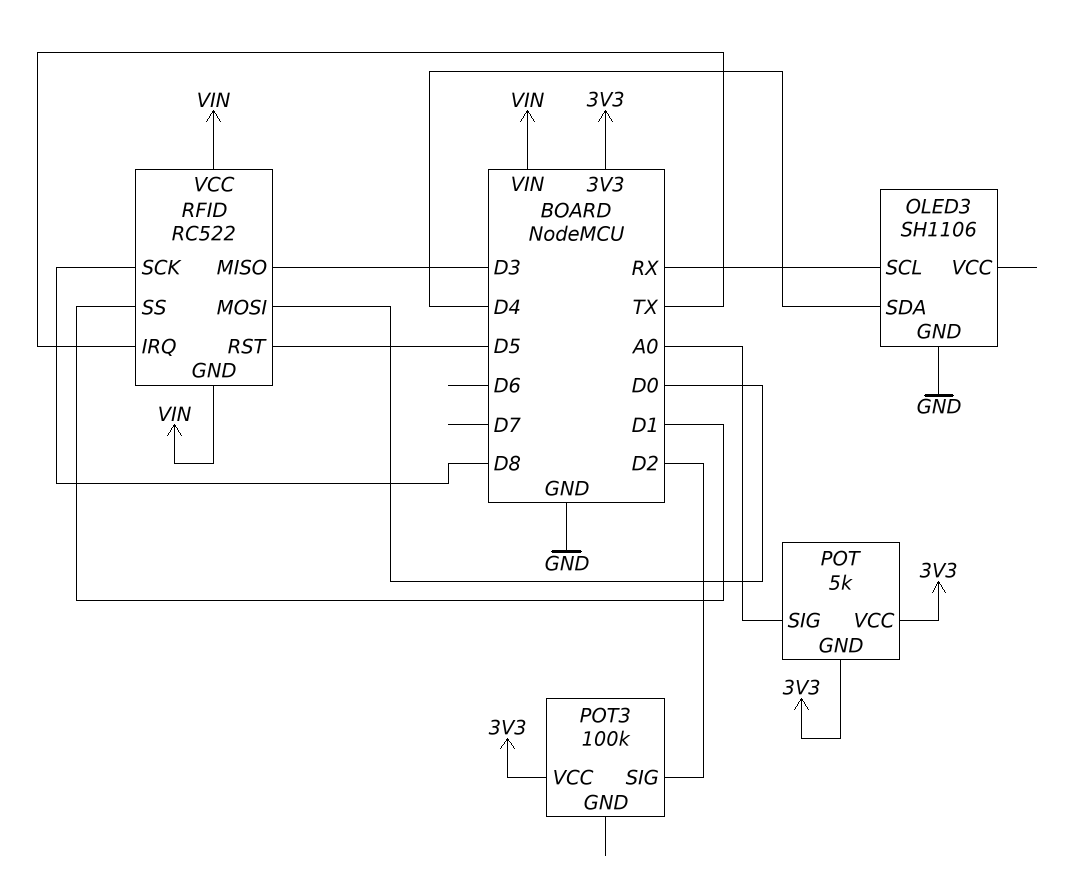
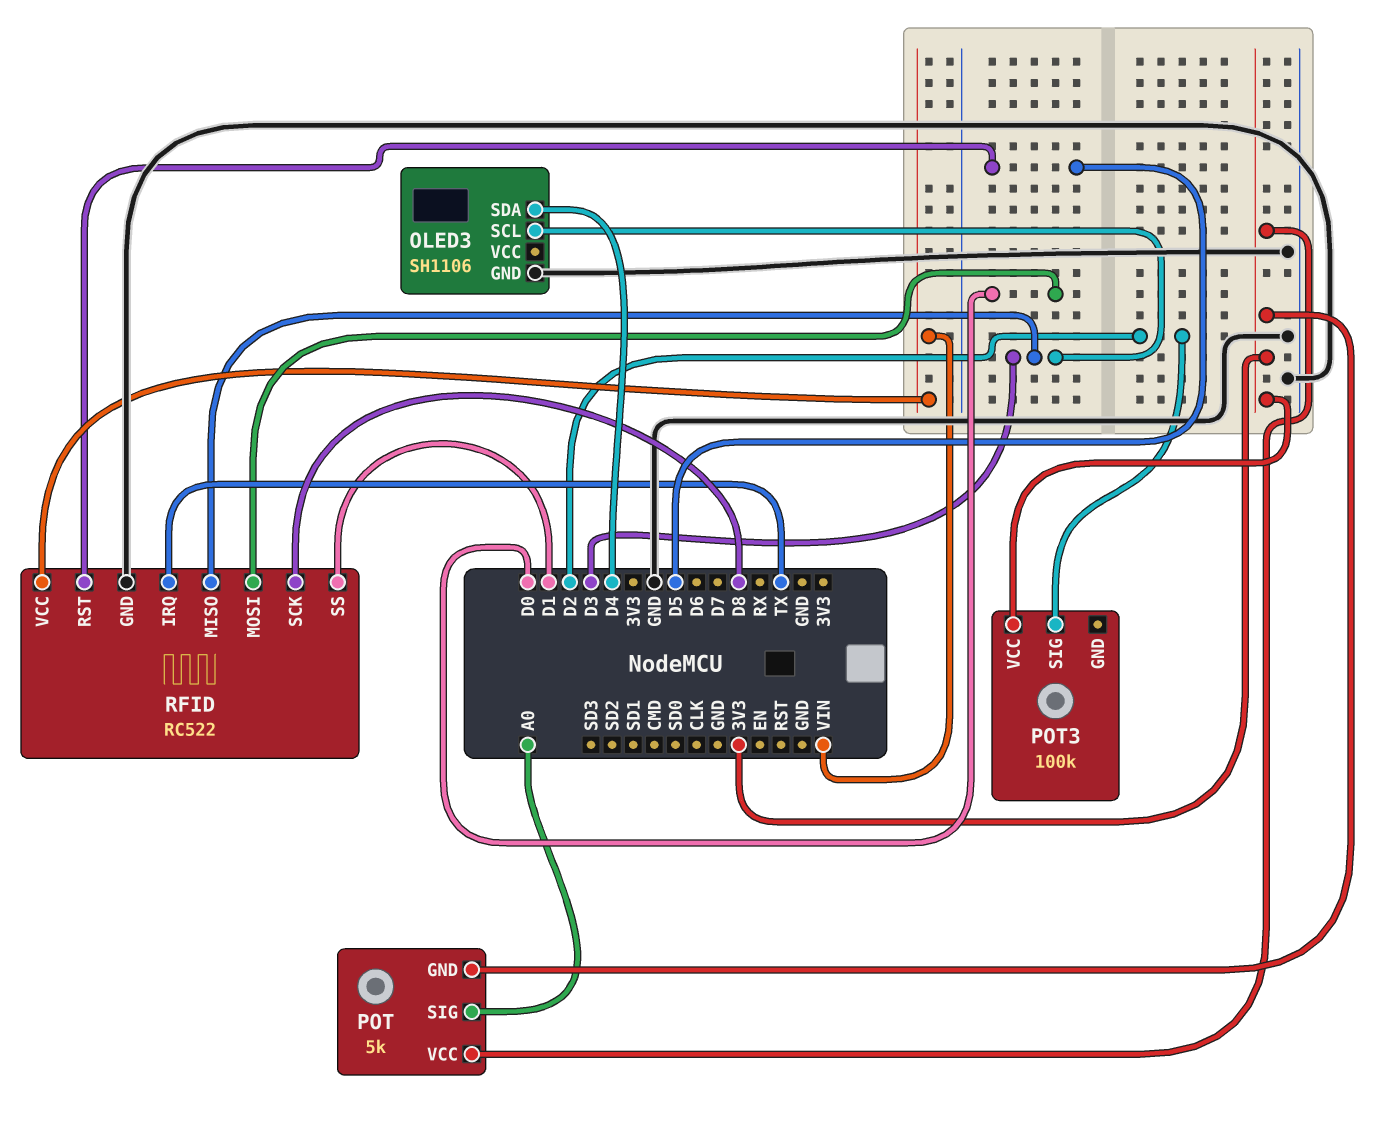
OLED3 pin SCL: RX -> D3
RFID pin GND: VIN -> GND

